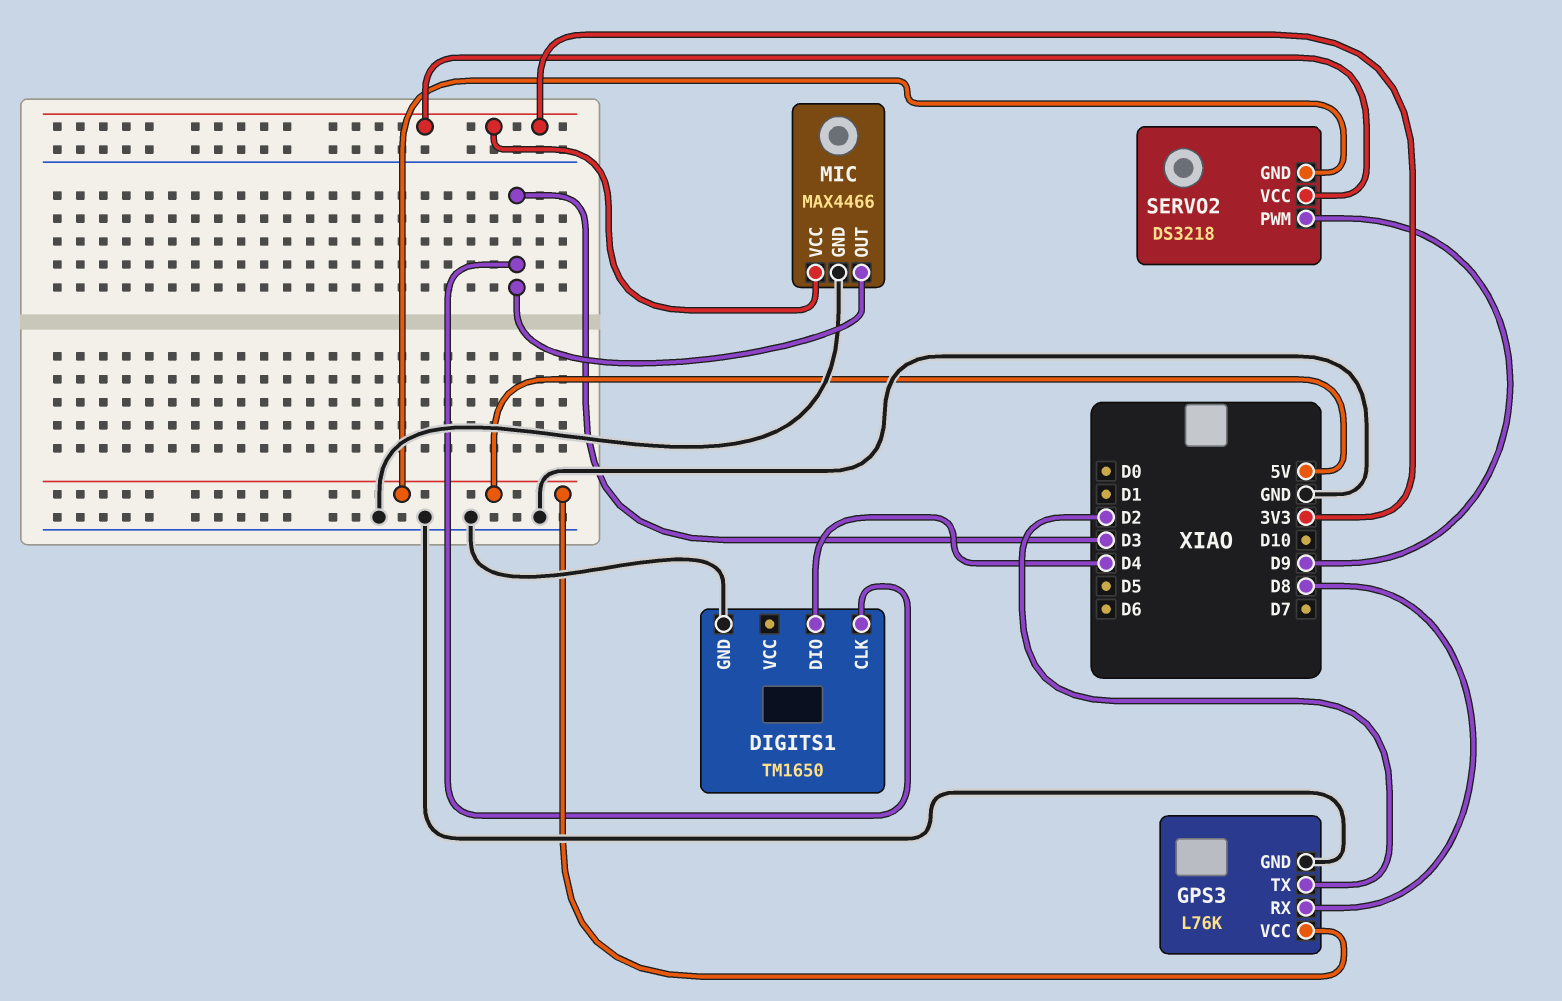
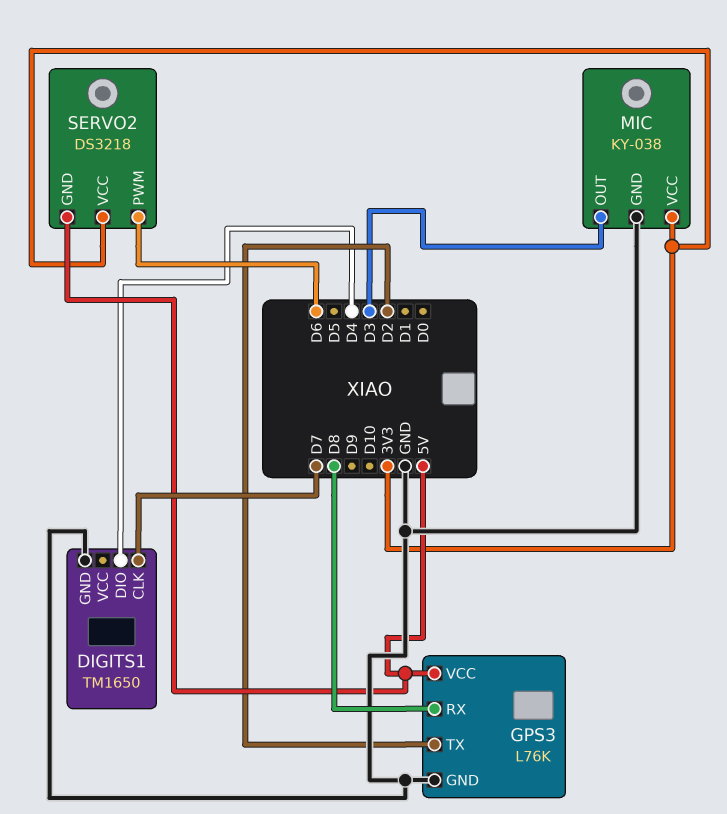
DIGITS1 pin CLK: D3 -> D7
MIC: MAX4466 -> KY-038
SERVO2 pin PWM: D9 -> D6

